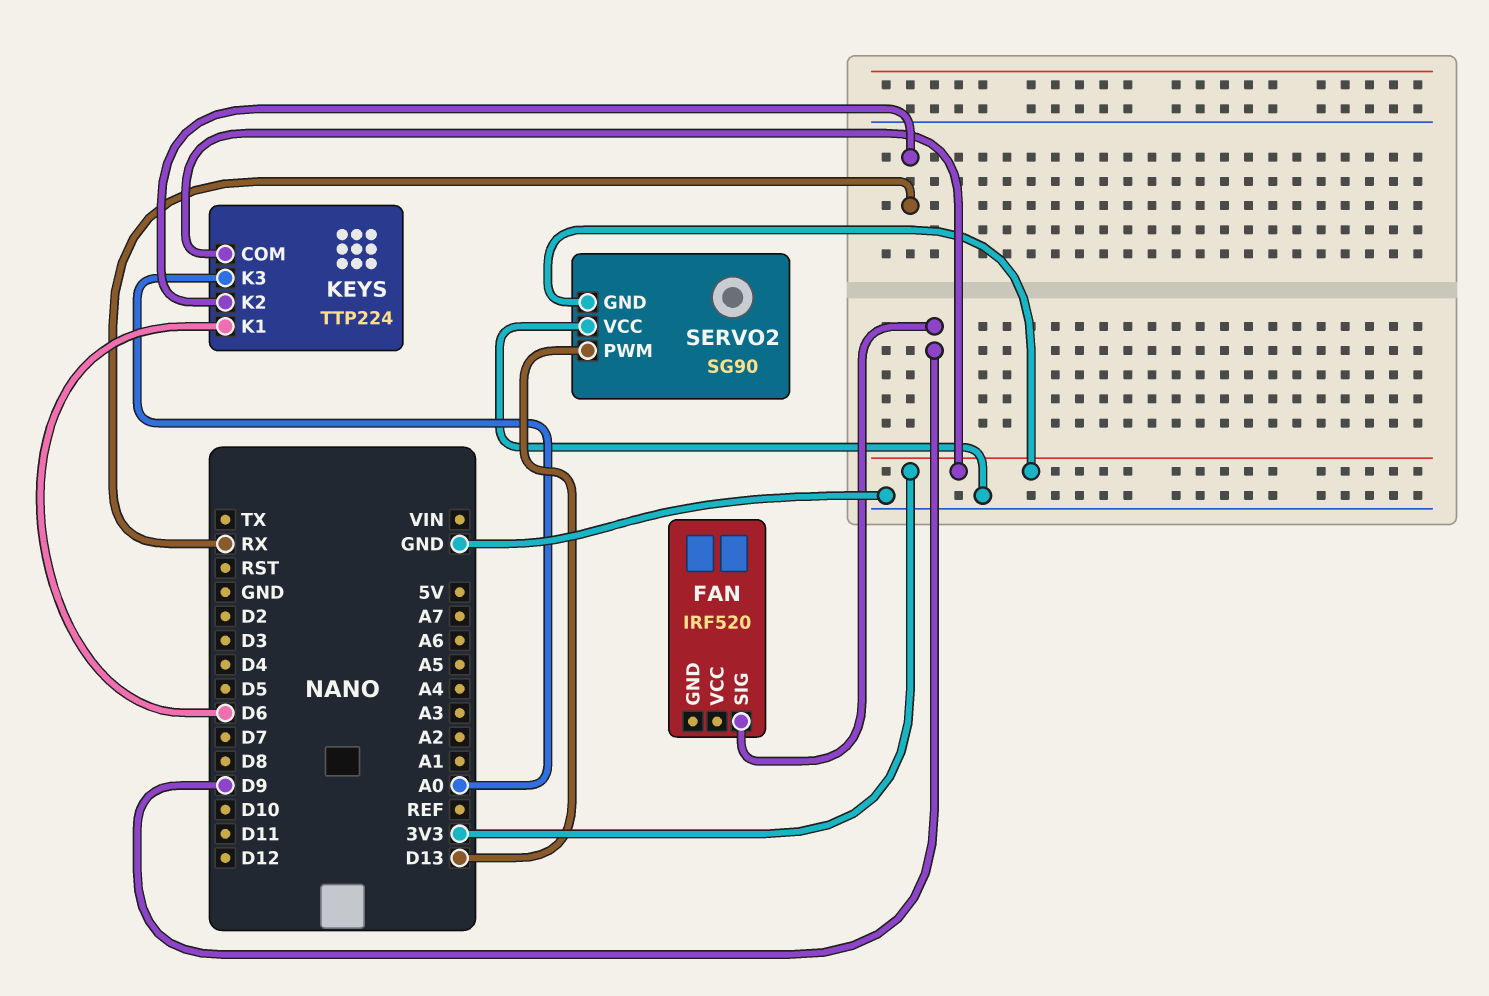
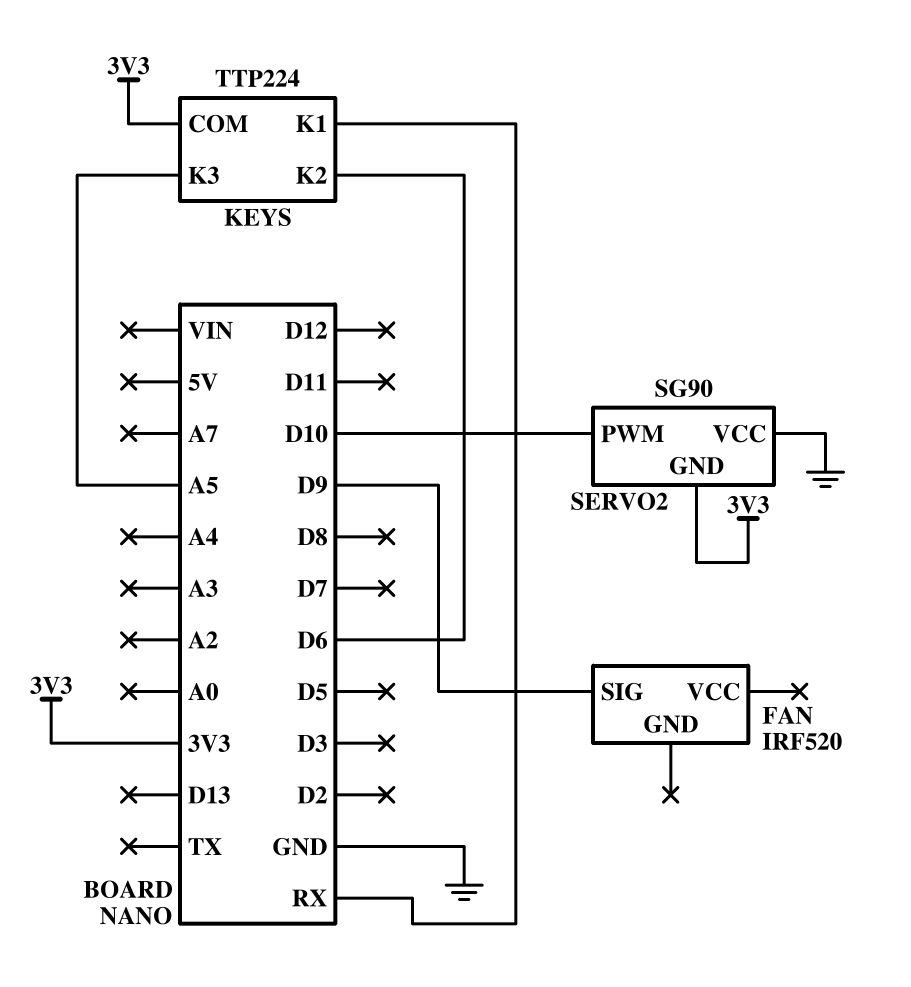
KEYS pin K1: D6 -> RX
KEYS pin K2: RX -> D6
KEYS pin K3: A0 -> A5
SERVO2 pin PWM: D13 -> D10

